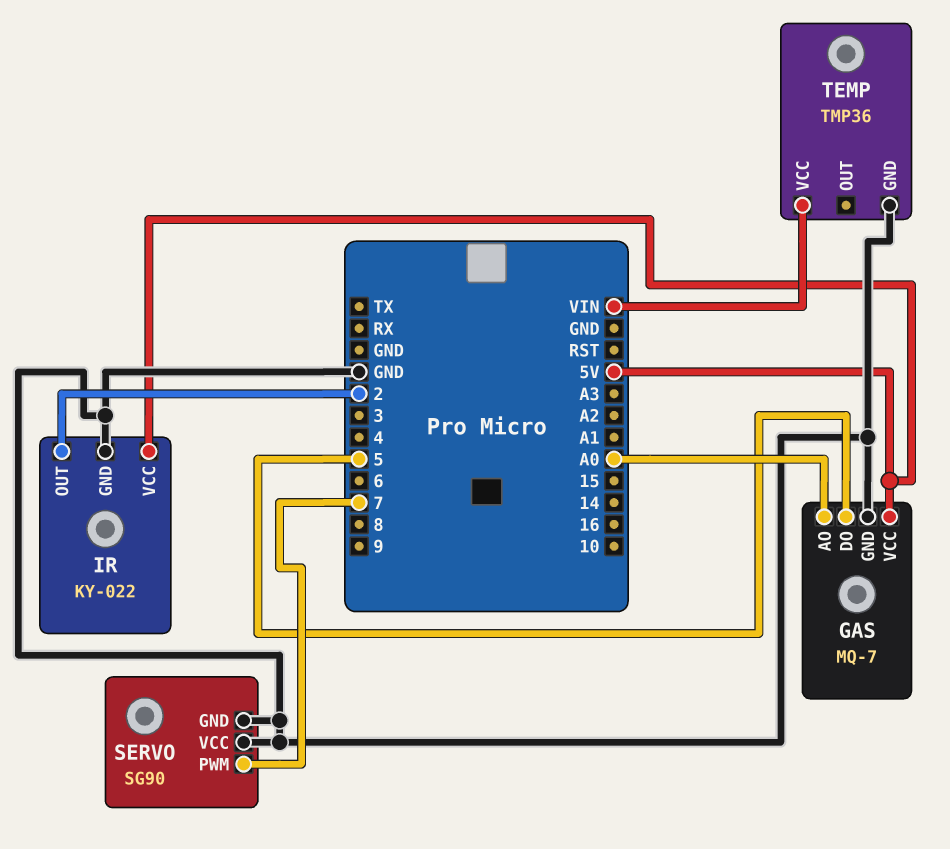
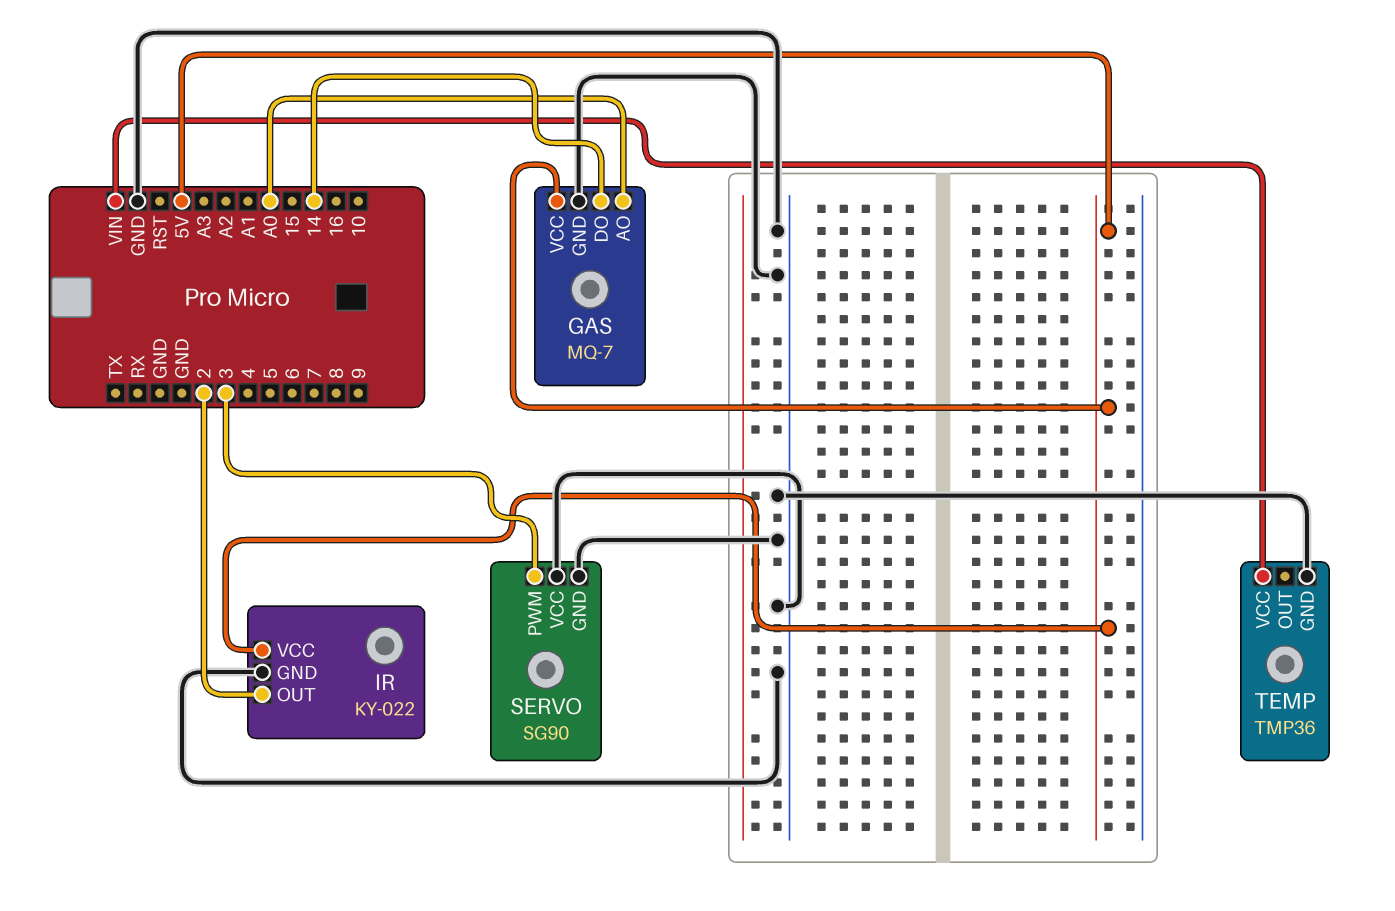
GAS pin DO: 5 -> 14
SERVO pin PWM: 7 -> 3

